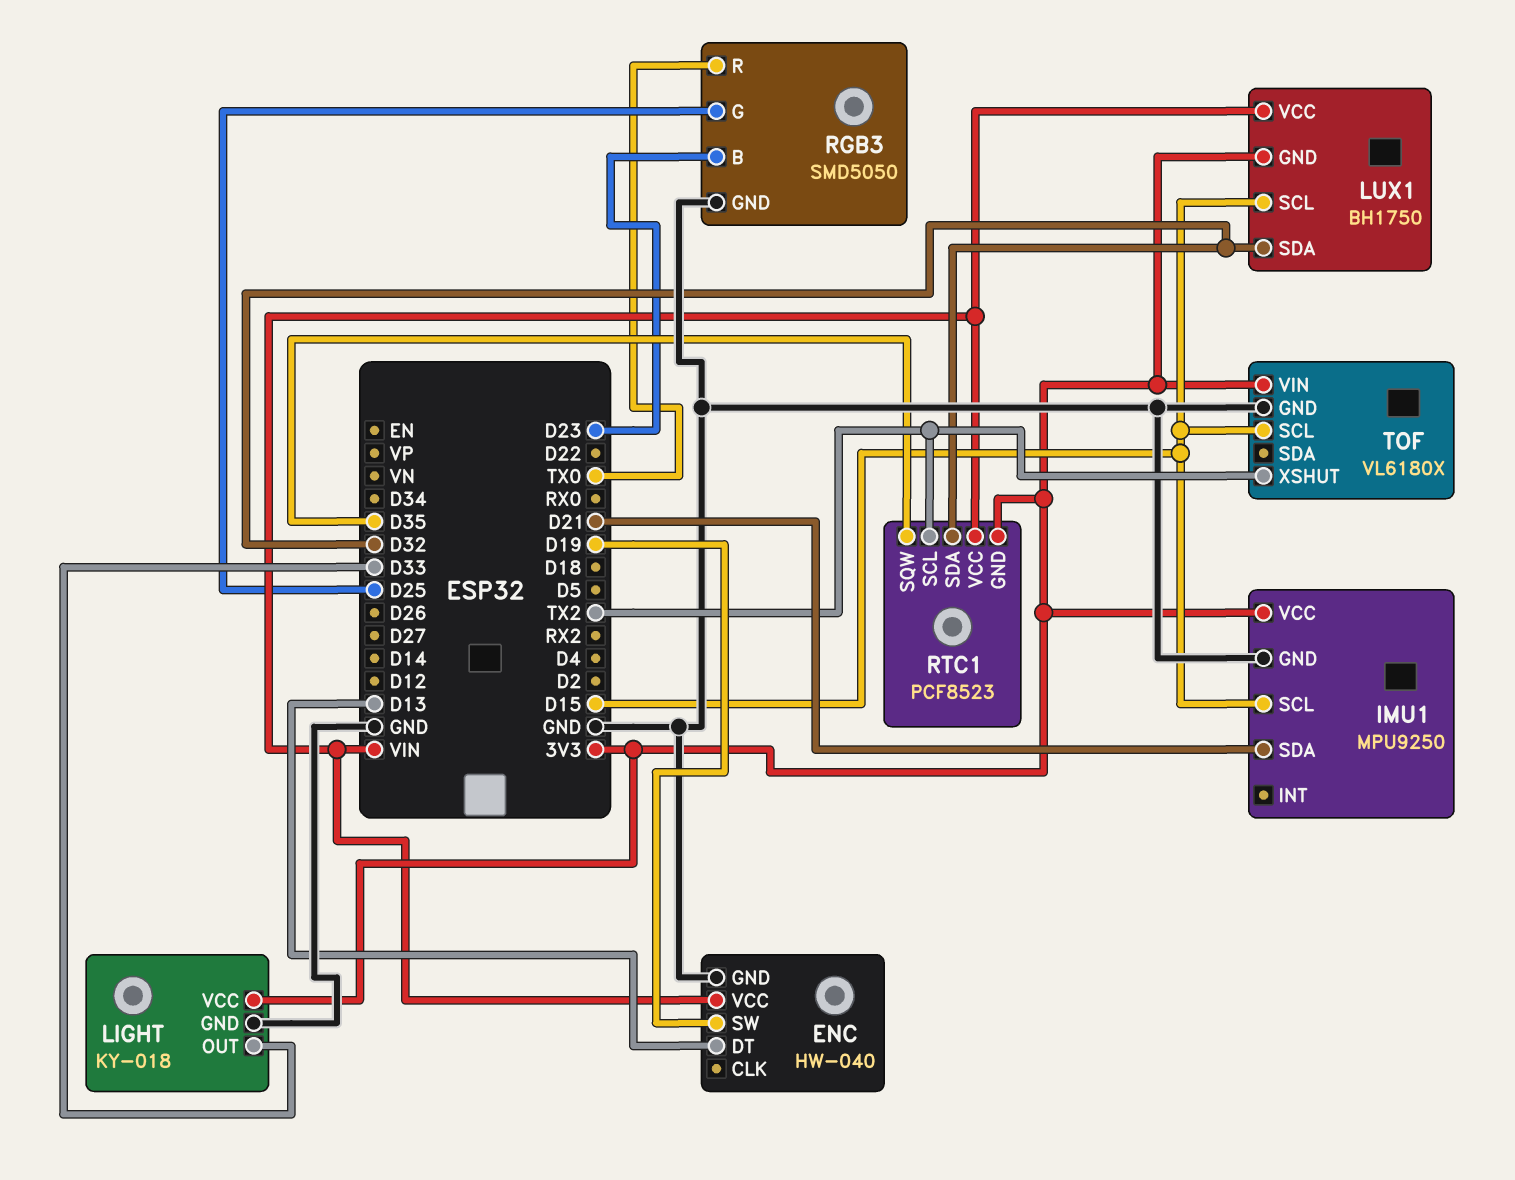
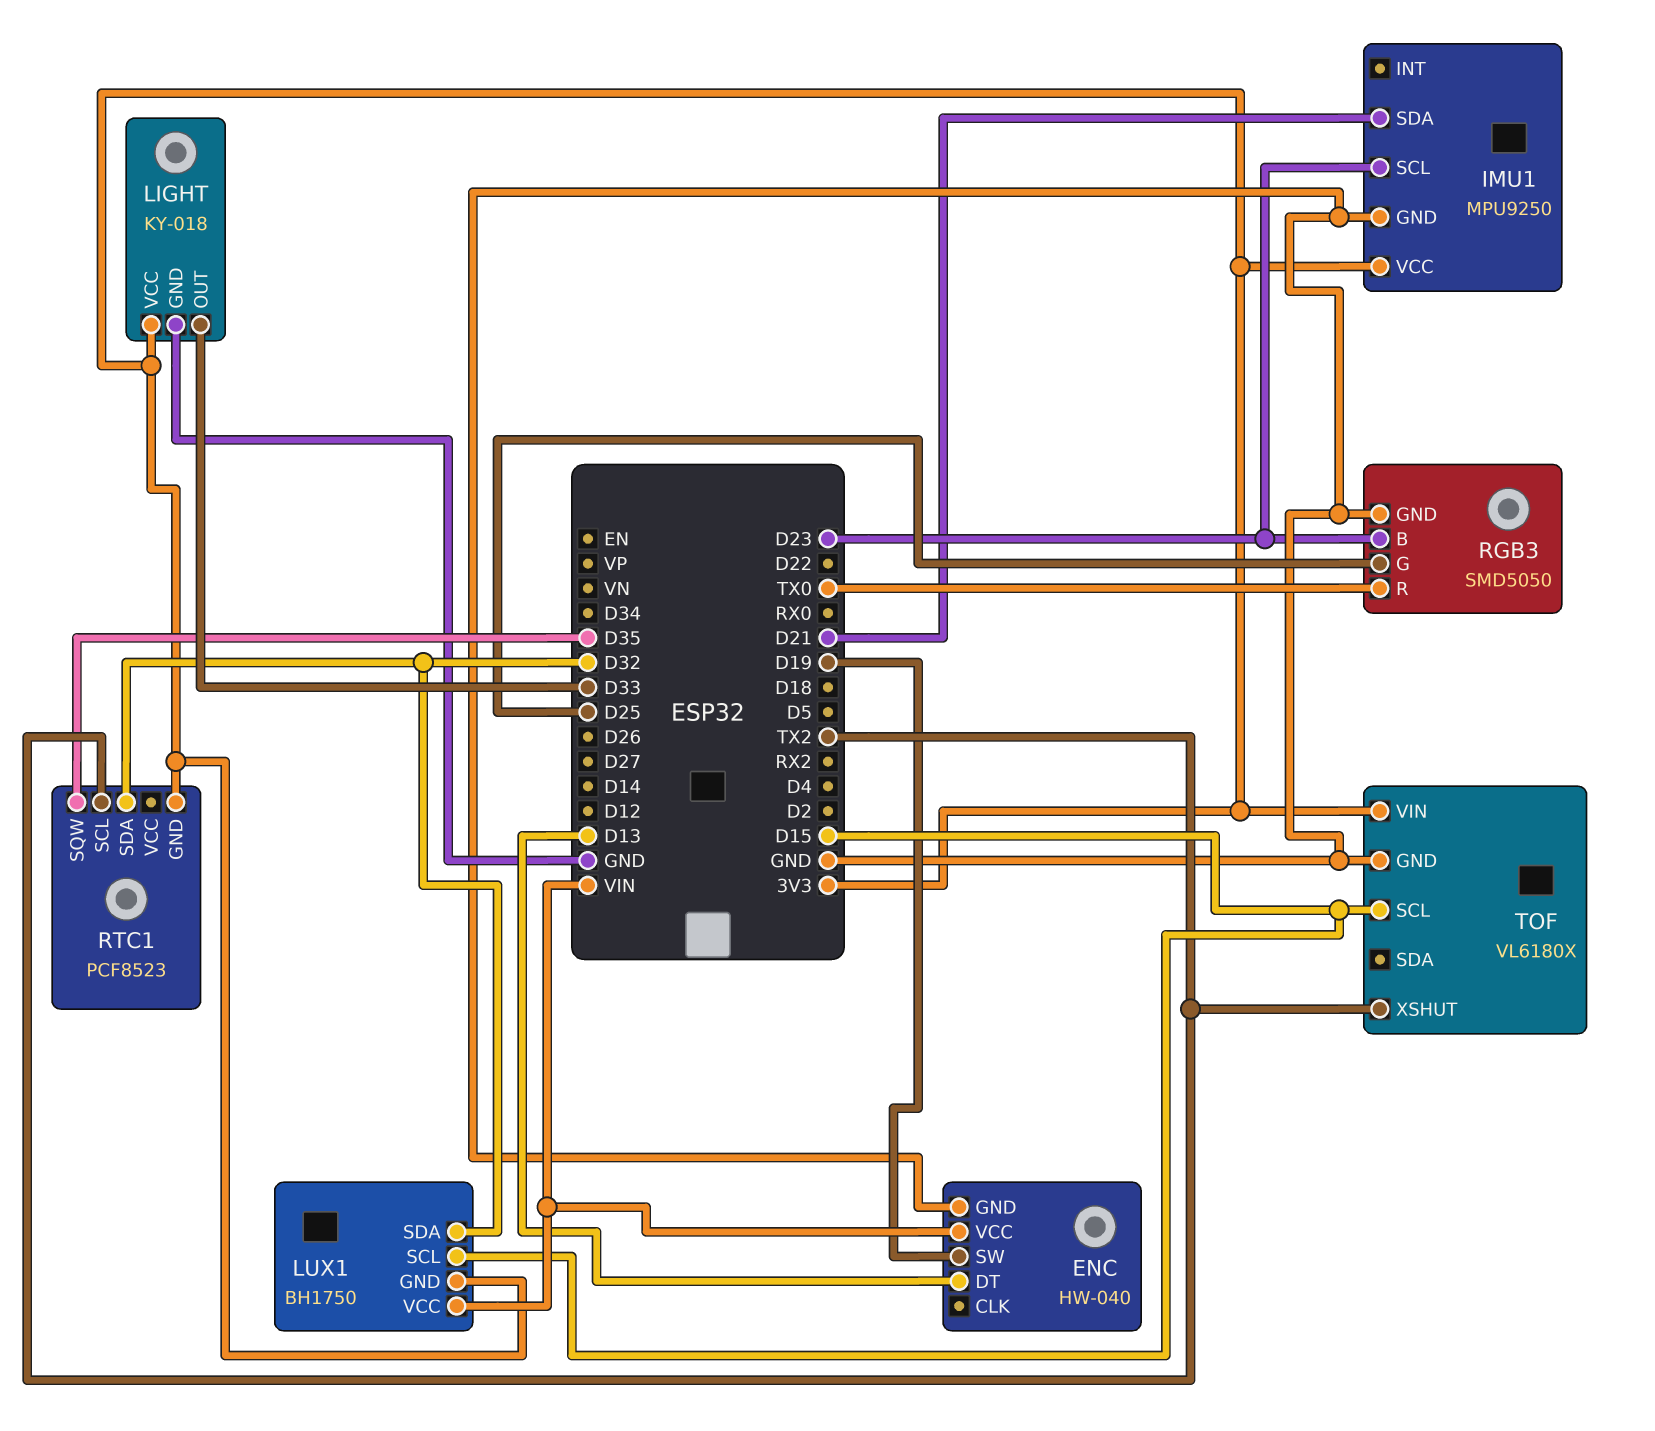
IMU1 pin SCL: D15 -> D23
RTC1 pin VCC: VIN -> none

